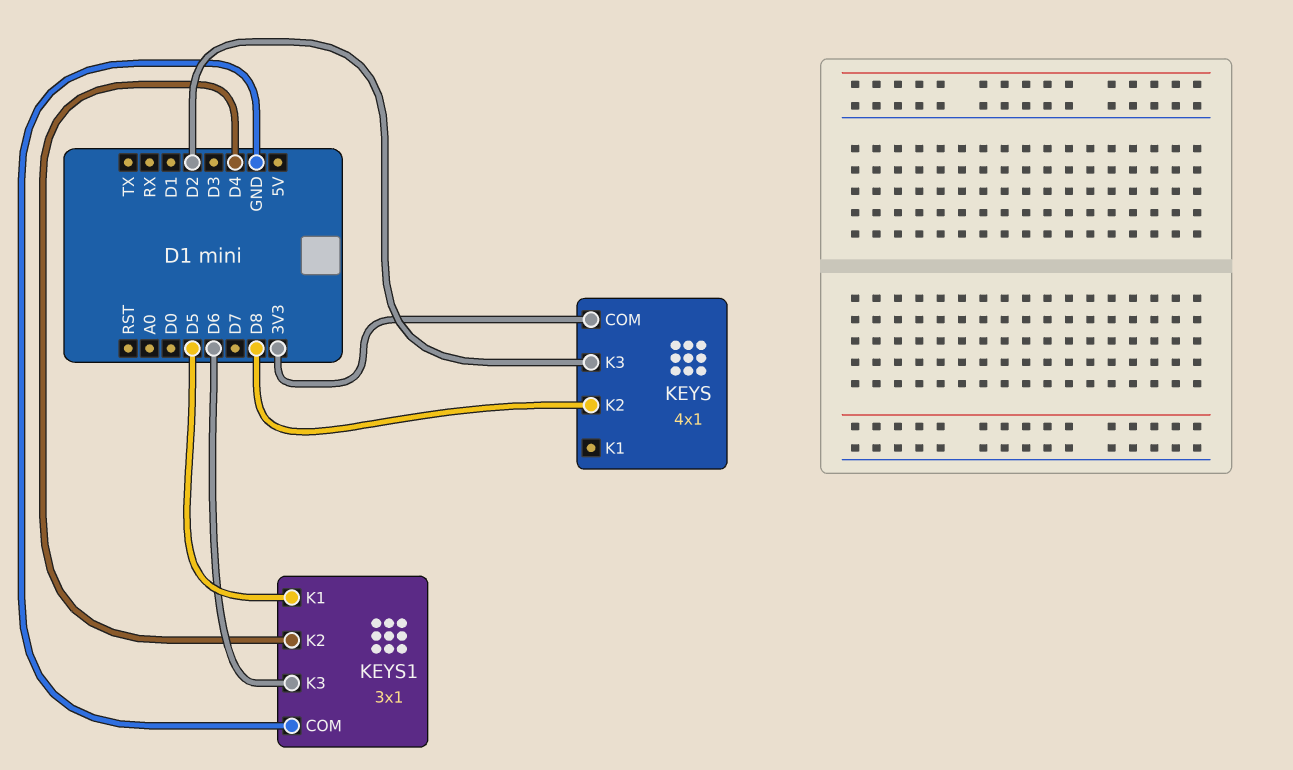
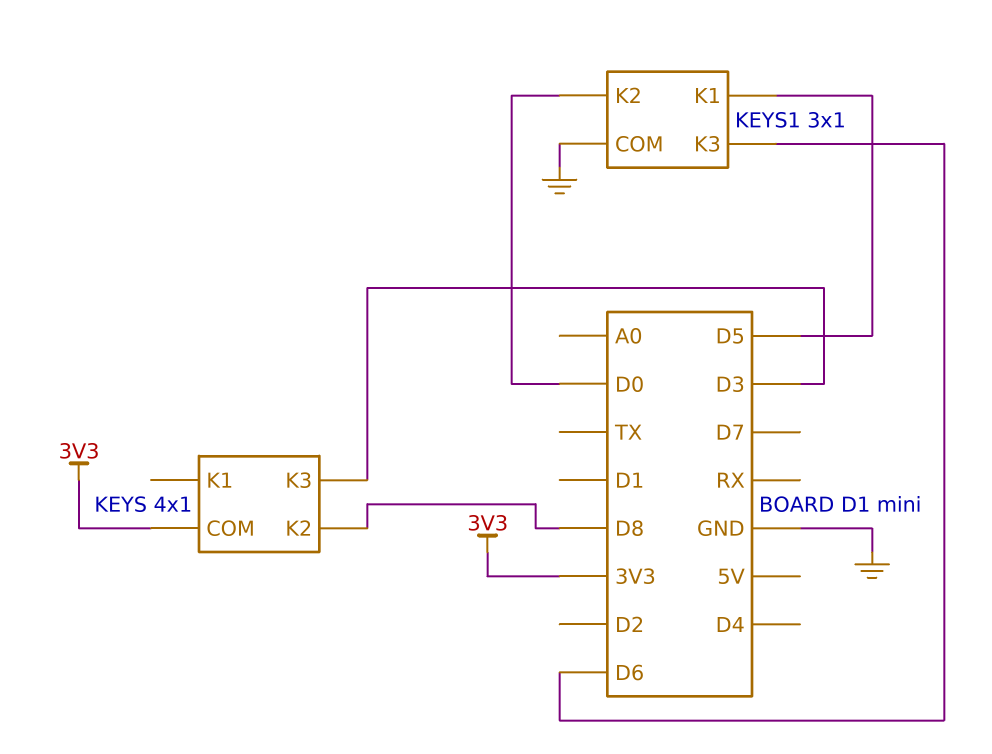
KEYS pin K3: D2 -> D3
KEYS1 pin K2: D4 -> D0

